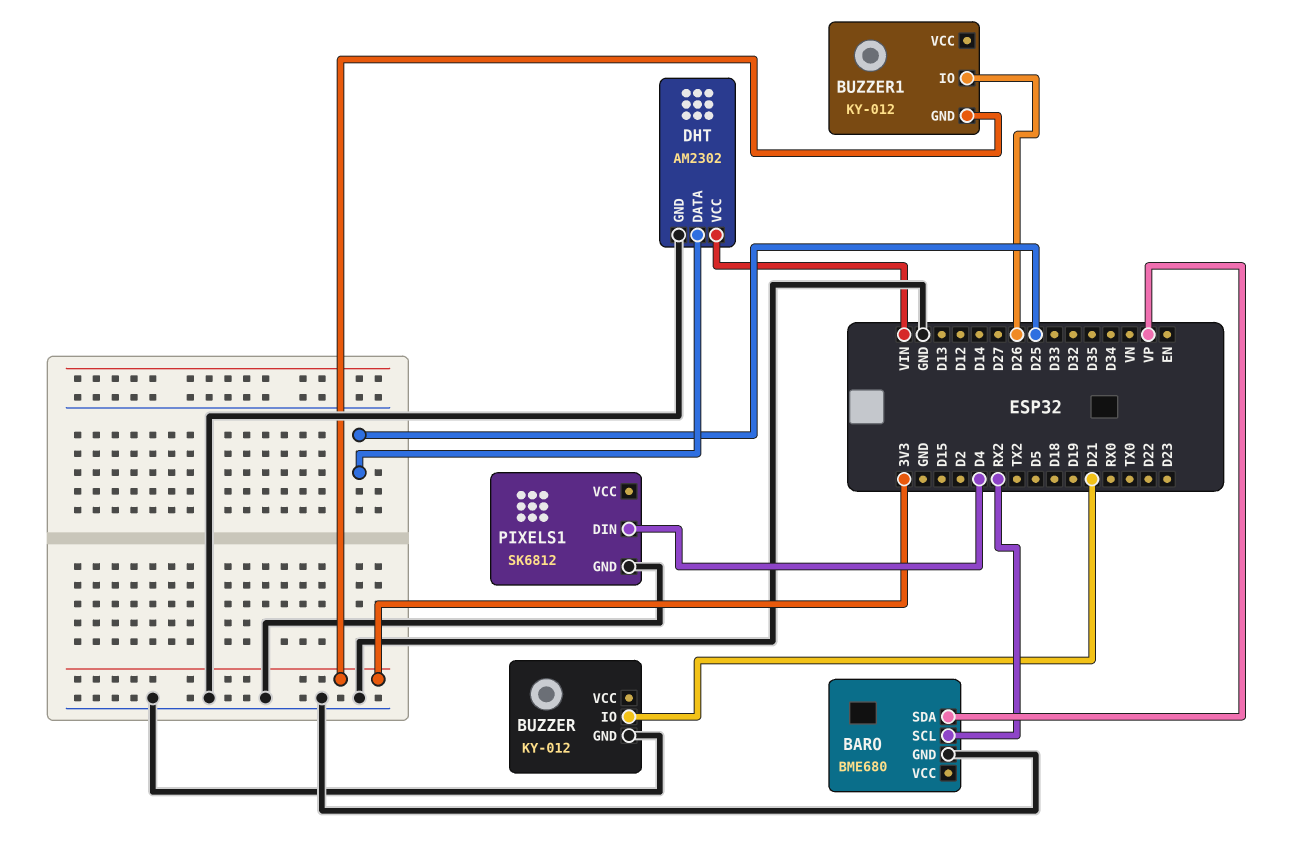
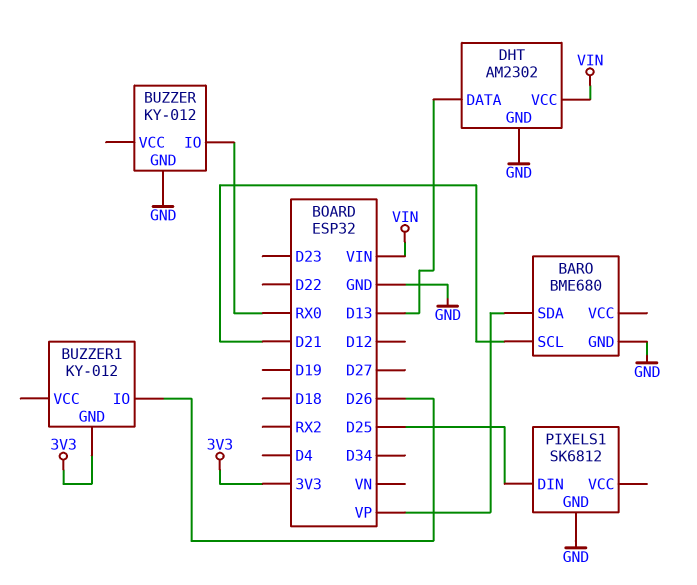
BARO pin SCL: RX2 -> D21
BUZZER pin IO: D21 -> RX0
DHT pin DATA: D25 -> D13
PIXELS1 pin DIN: D4 -> D25

